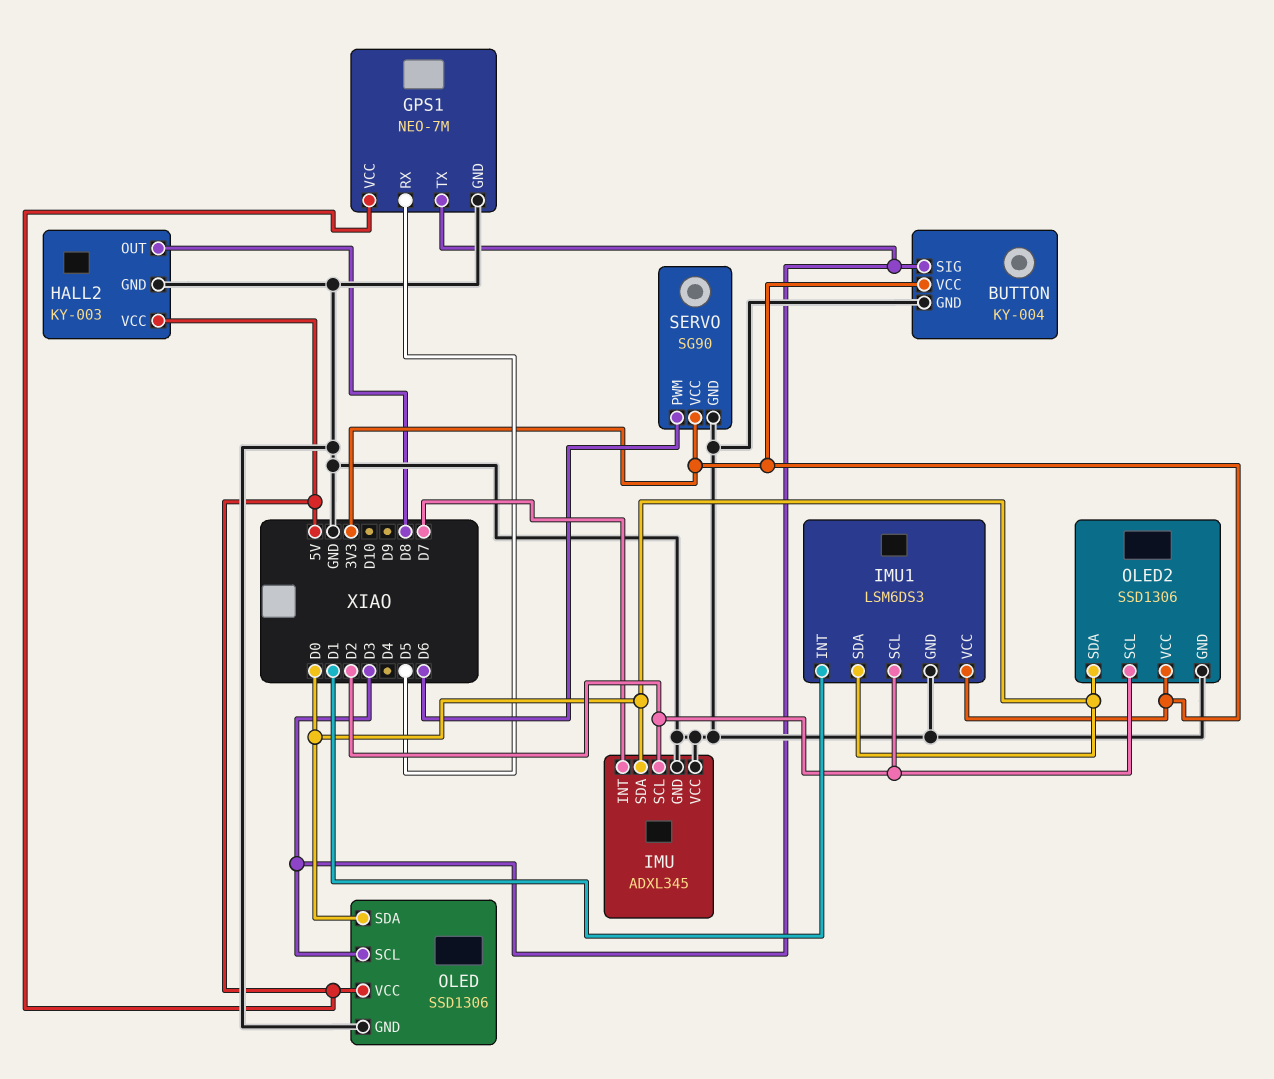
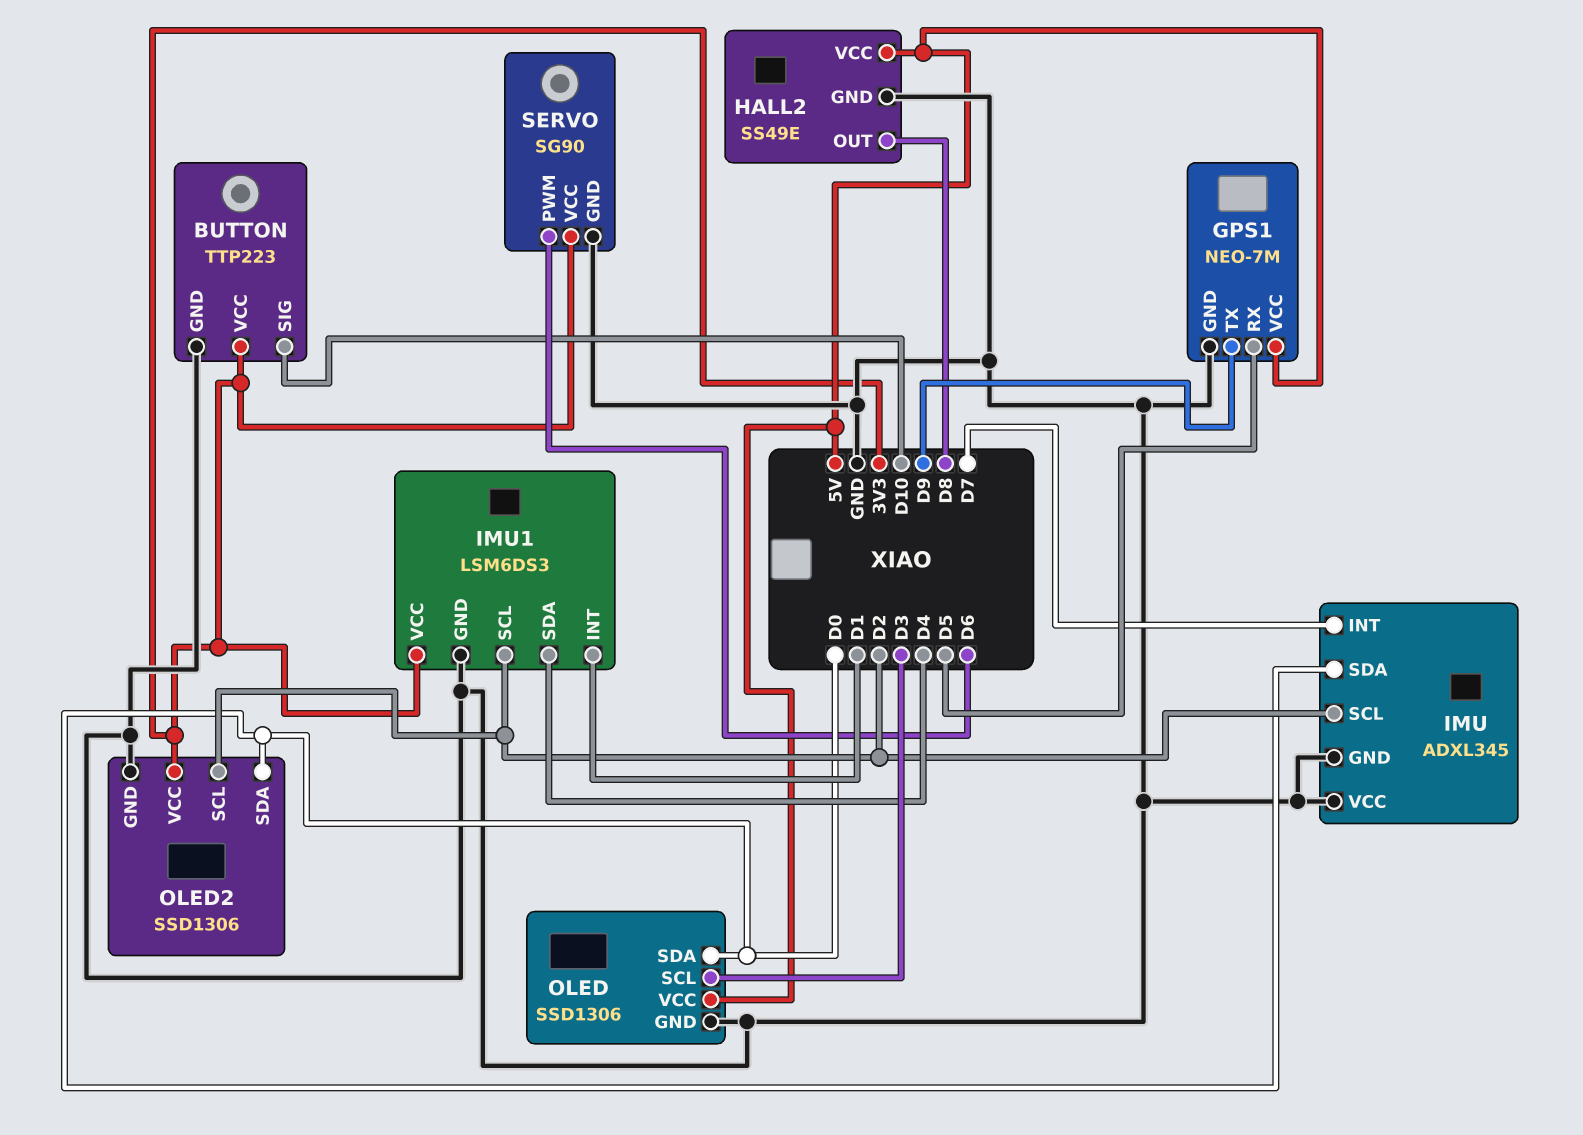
BUTTON: KY-004 -> TTP223
BUTTON pin SIG: D3 -> D10
GPS1 pin TX: D3 -> D9
HALL2: KY-003 -> SS49E
IMU1 pin SDA: D0 -> D4

